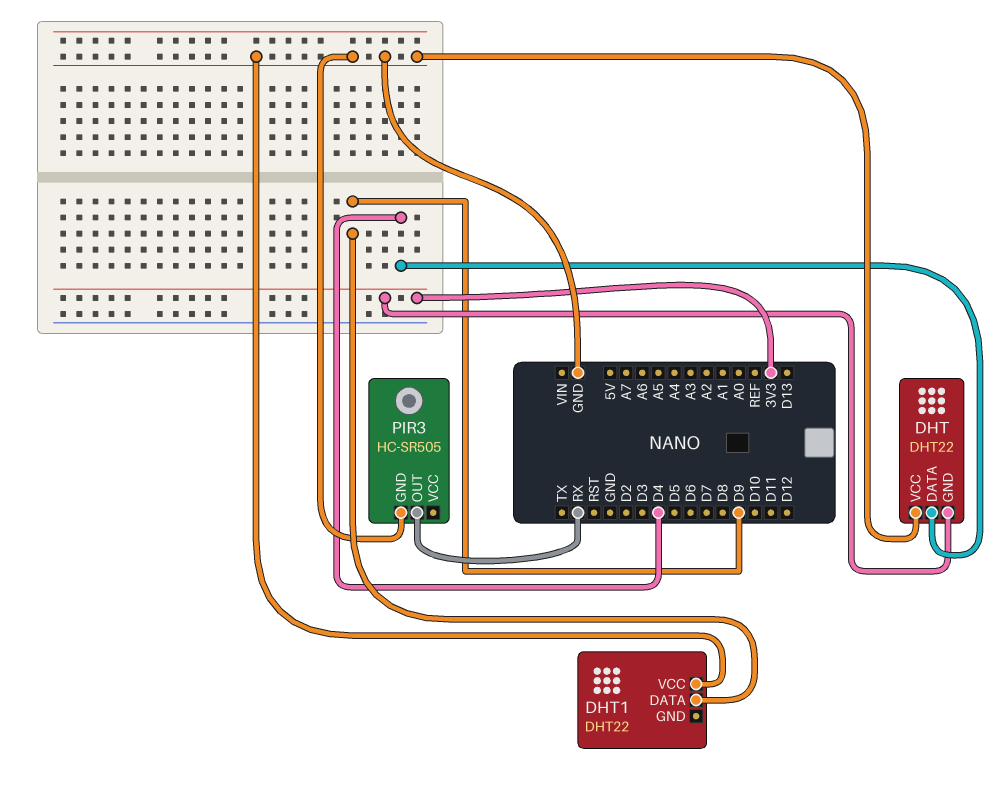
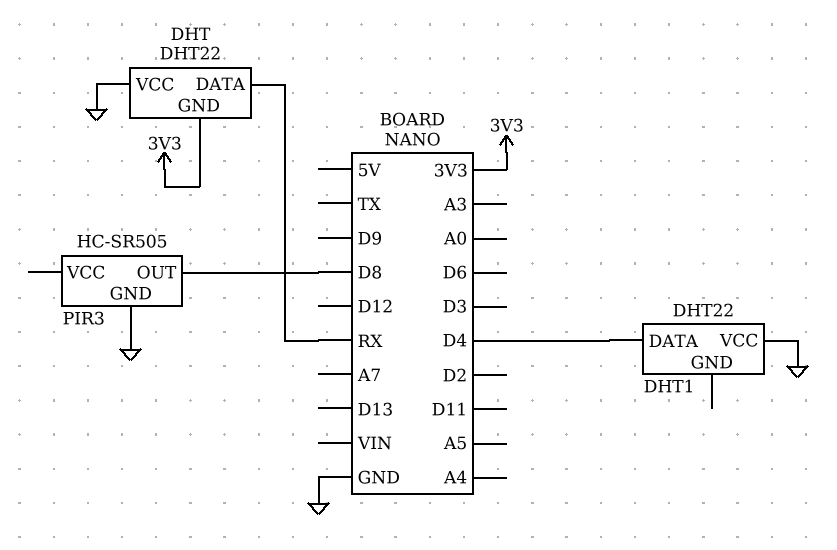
DHT pin DATA: D4 -> RX
DHT1 pin DATA: D9 -> D4
PIR3 pin OUT: RX -> D8

